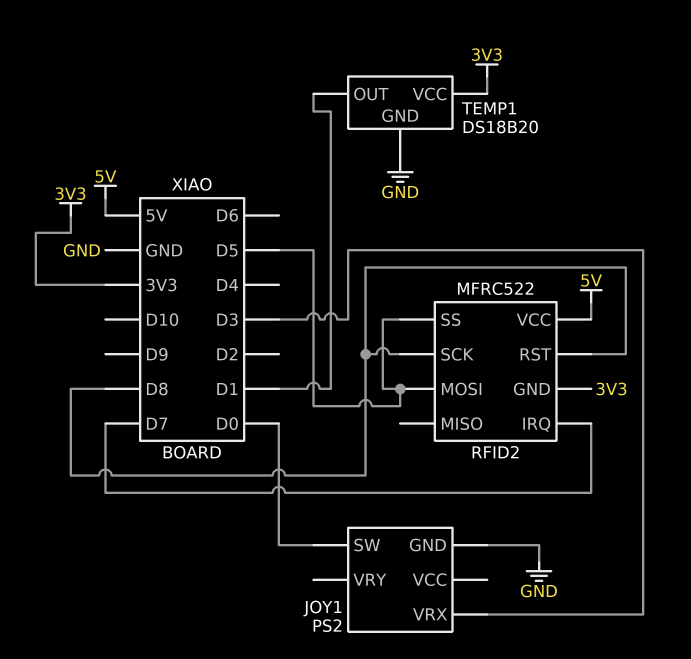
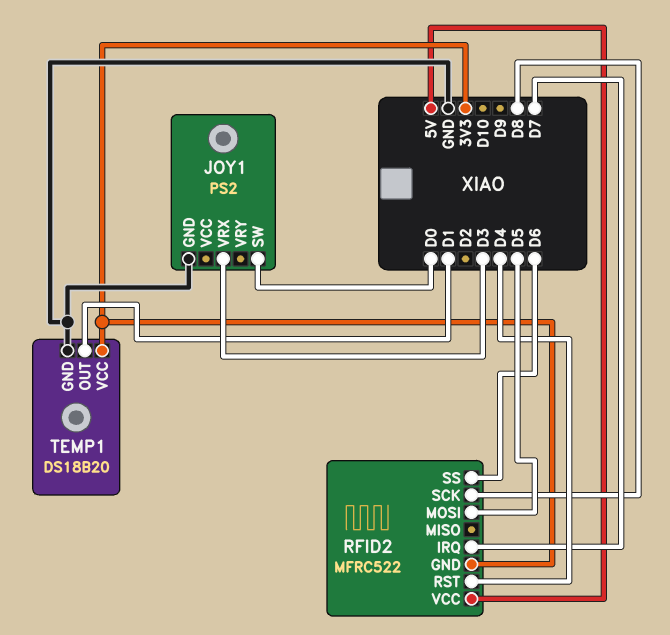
RFID2 pin RST: D8 -> D4
RFID2 pin SS: D5 -> D6

